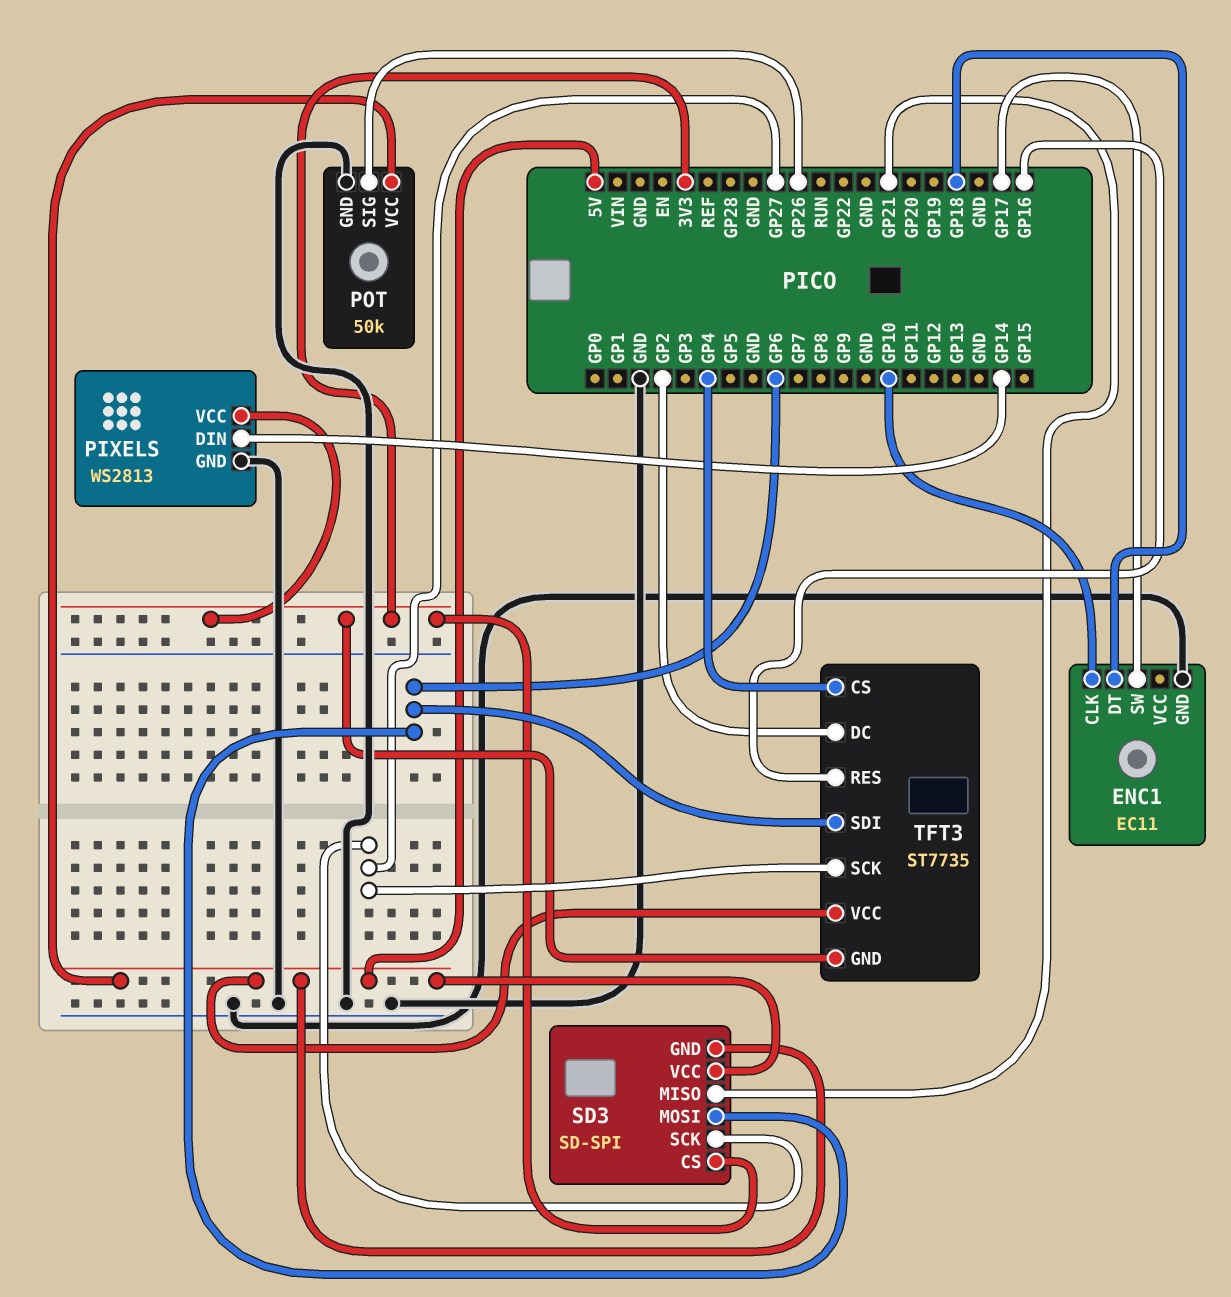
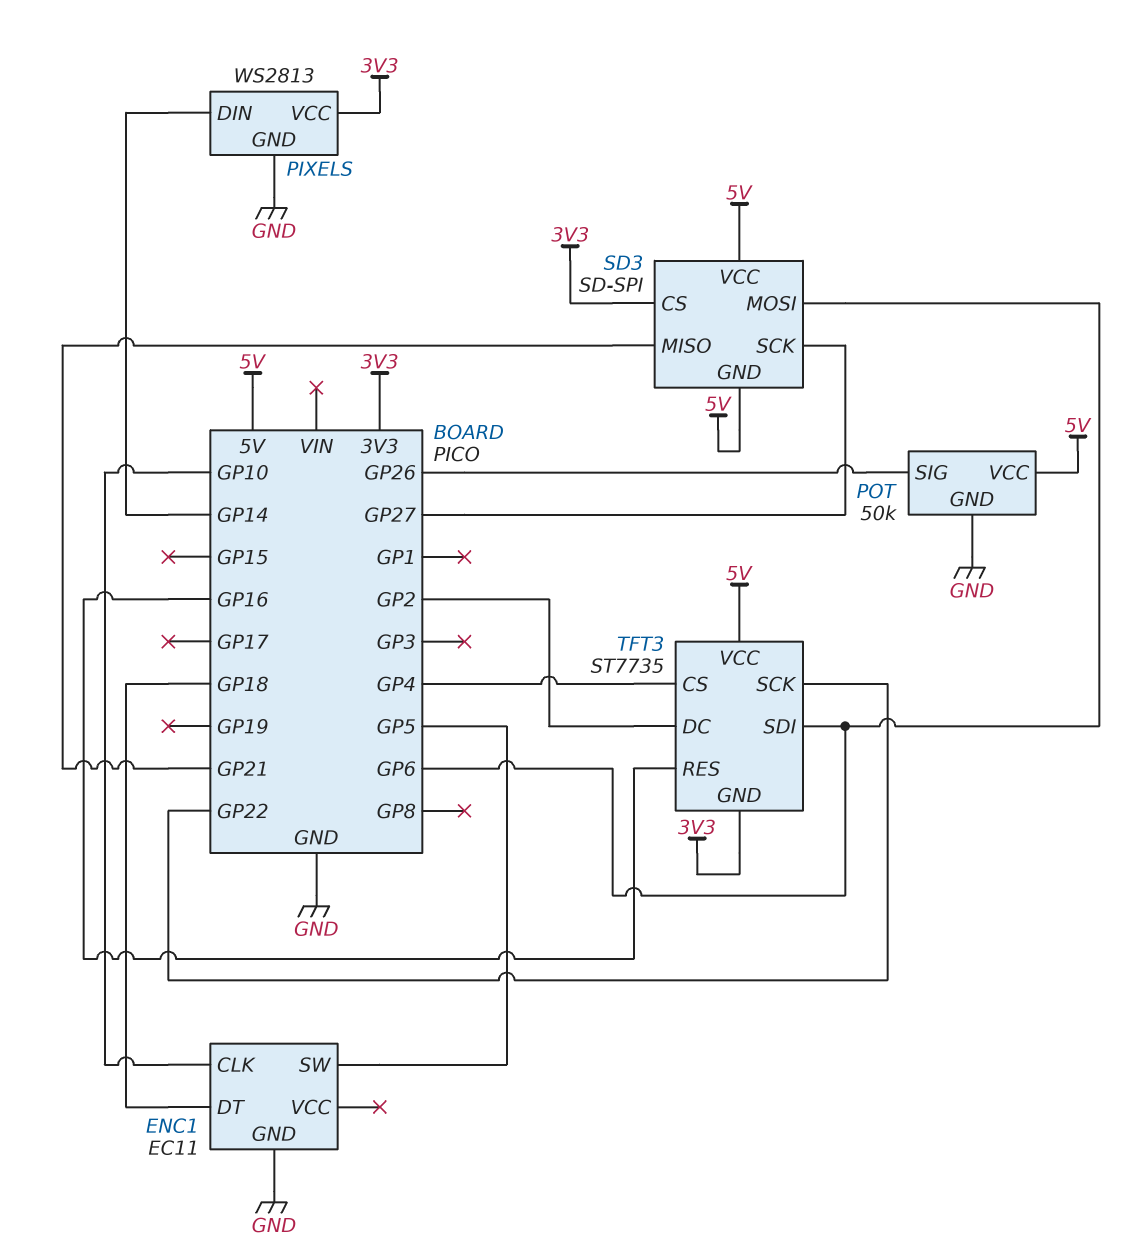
ENC1 pin SW: GP17 -> GP5
TFT3 pin SCK: GP27 -> GP22

